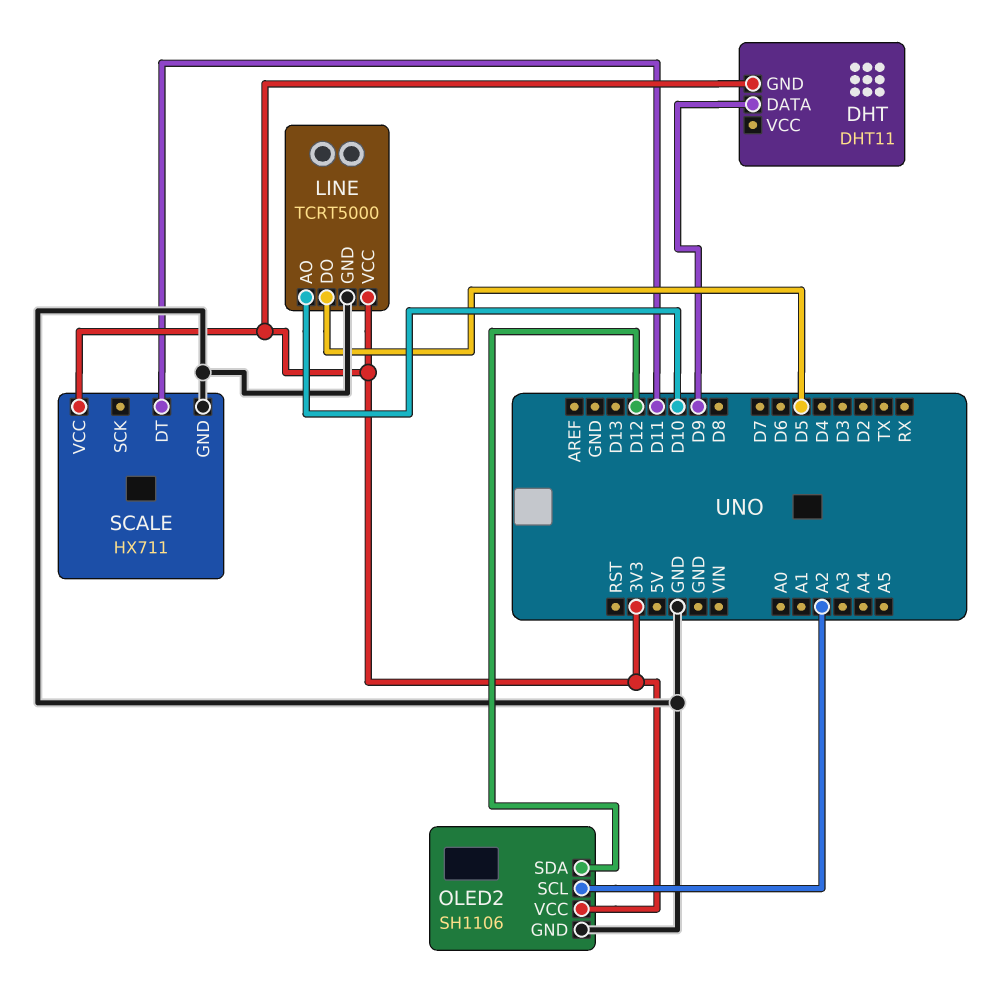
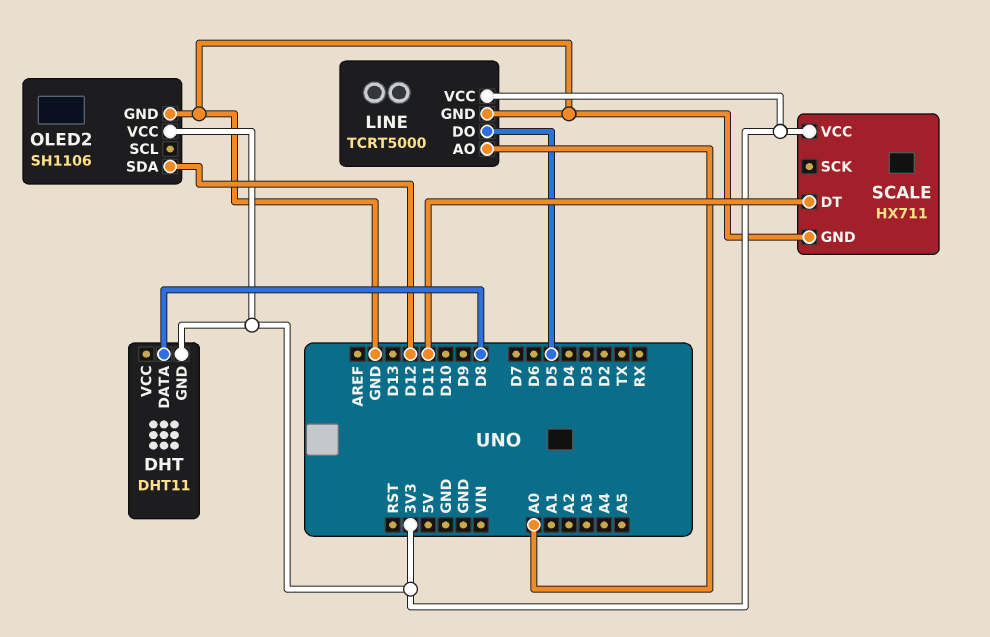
DHT pin DATA: D9 -> D8
LINE pin AO: D10 -> A0
OLED2 pin SCL: A2 -> none

